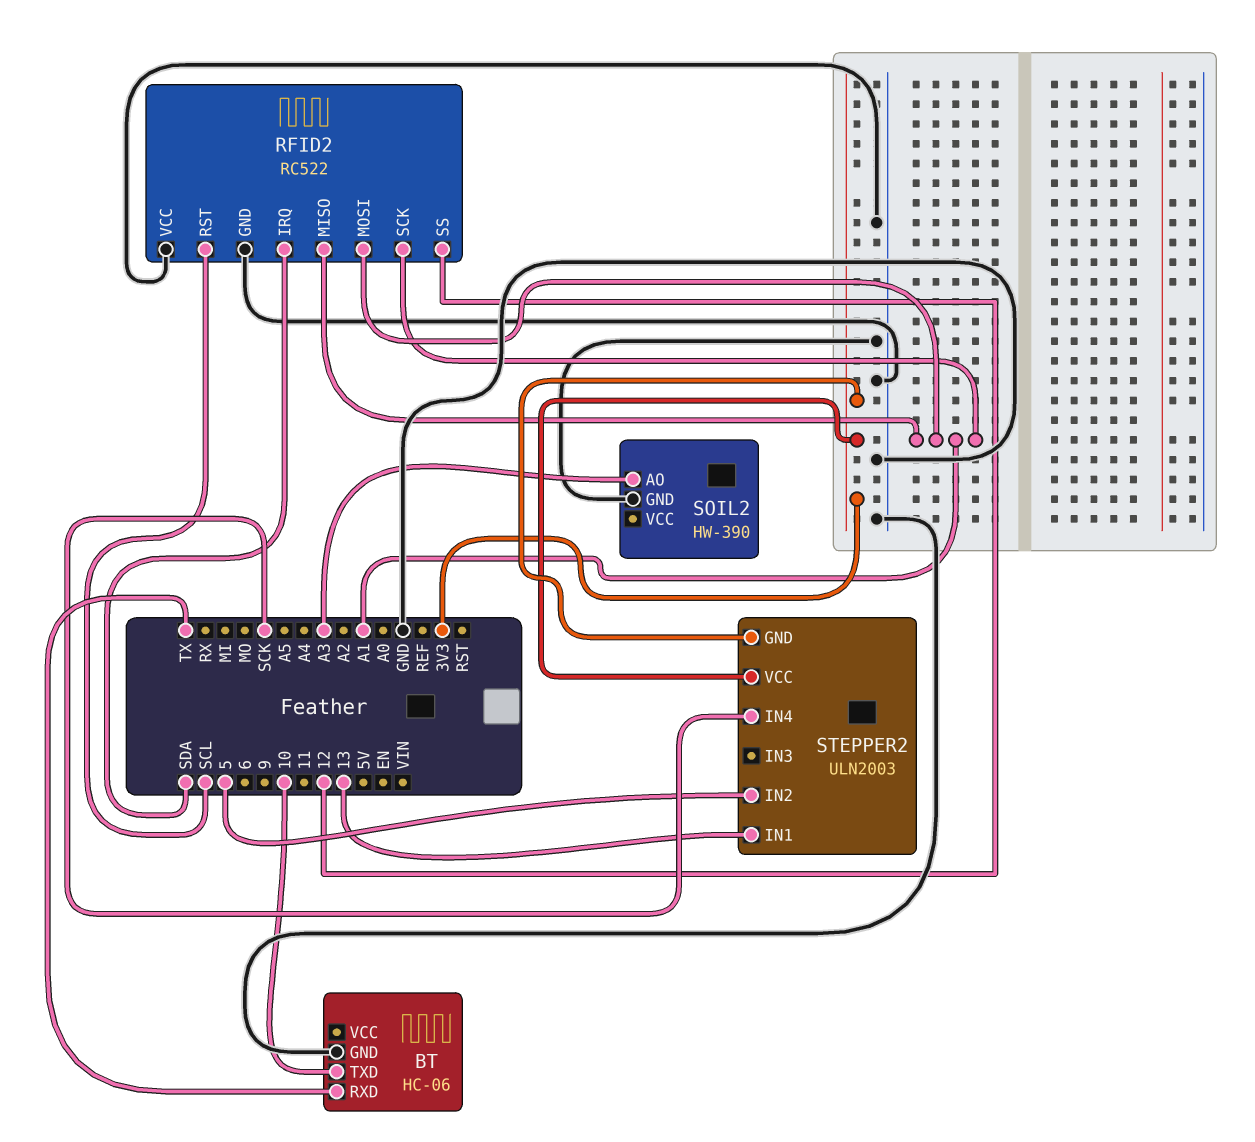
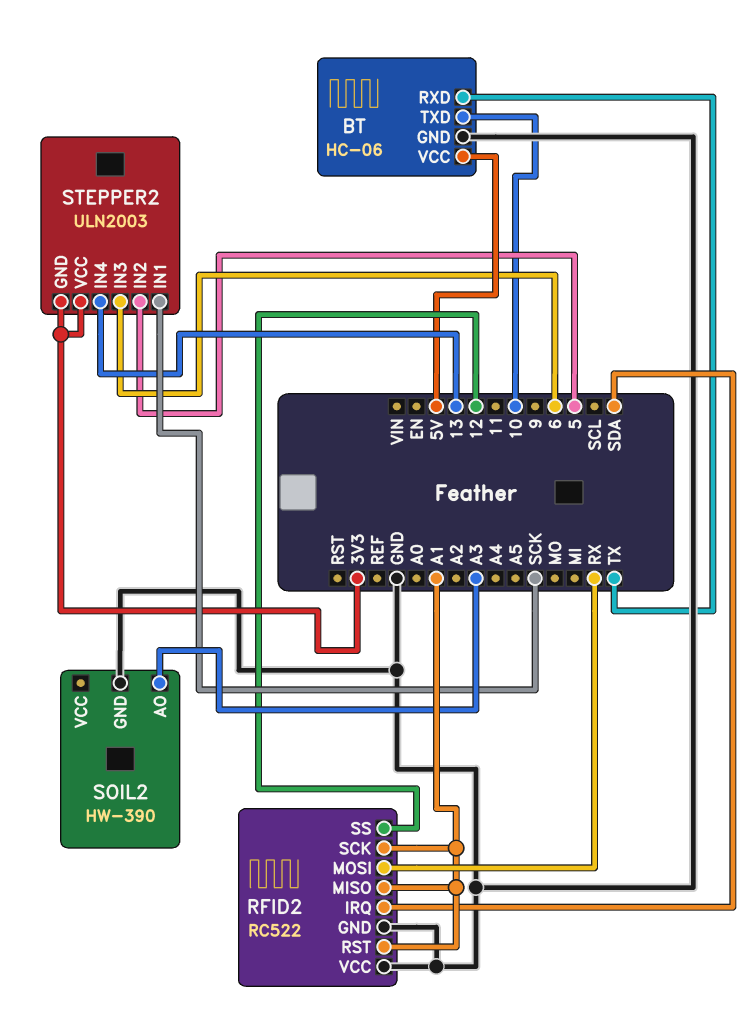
BT pin VCC: none -> 5V
RFID2 pin MOSI: A1 -> RX
RFID2 pin RST: SCL -> A1
STEPPER2 pin IN1: 13 -> SCK
STEPPER2 pin IN3: none -> 6
STEPPER2 pin IN4: SCK -> 13

